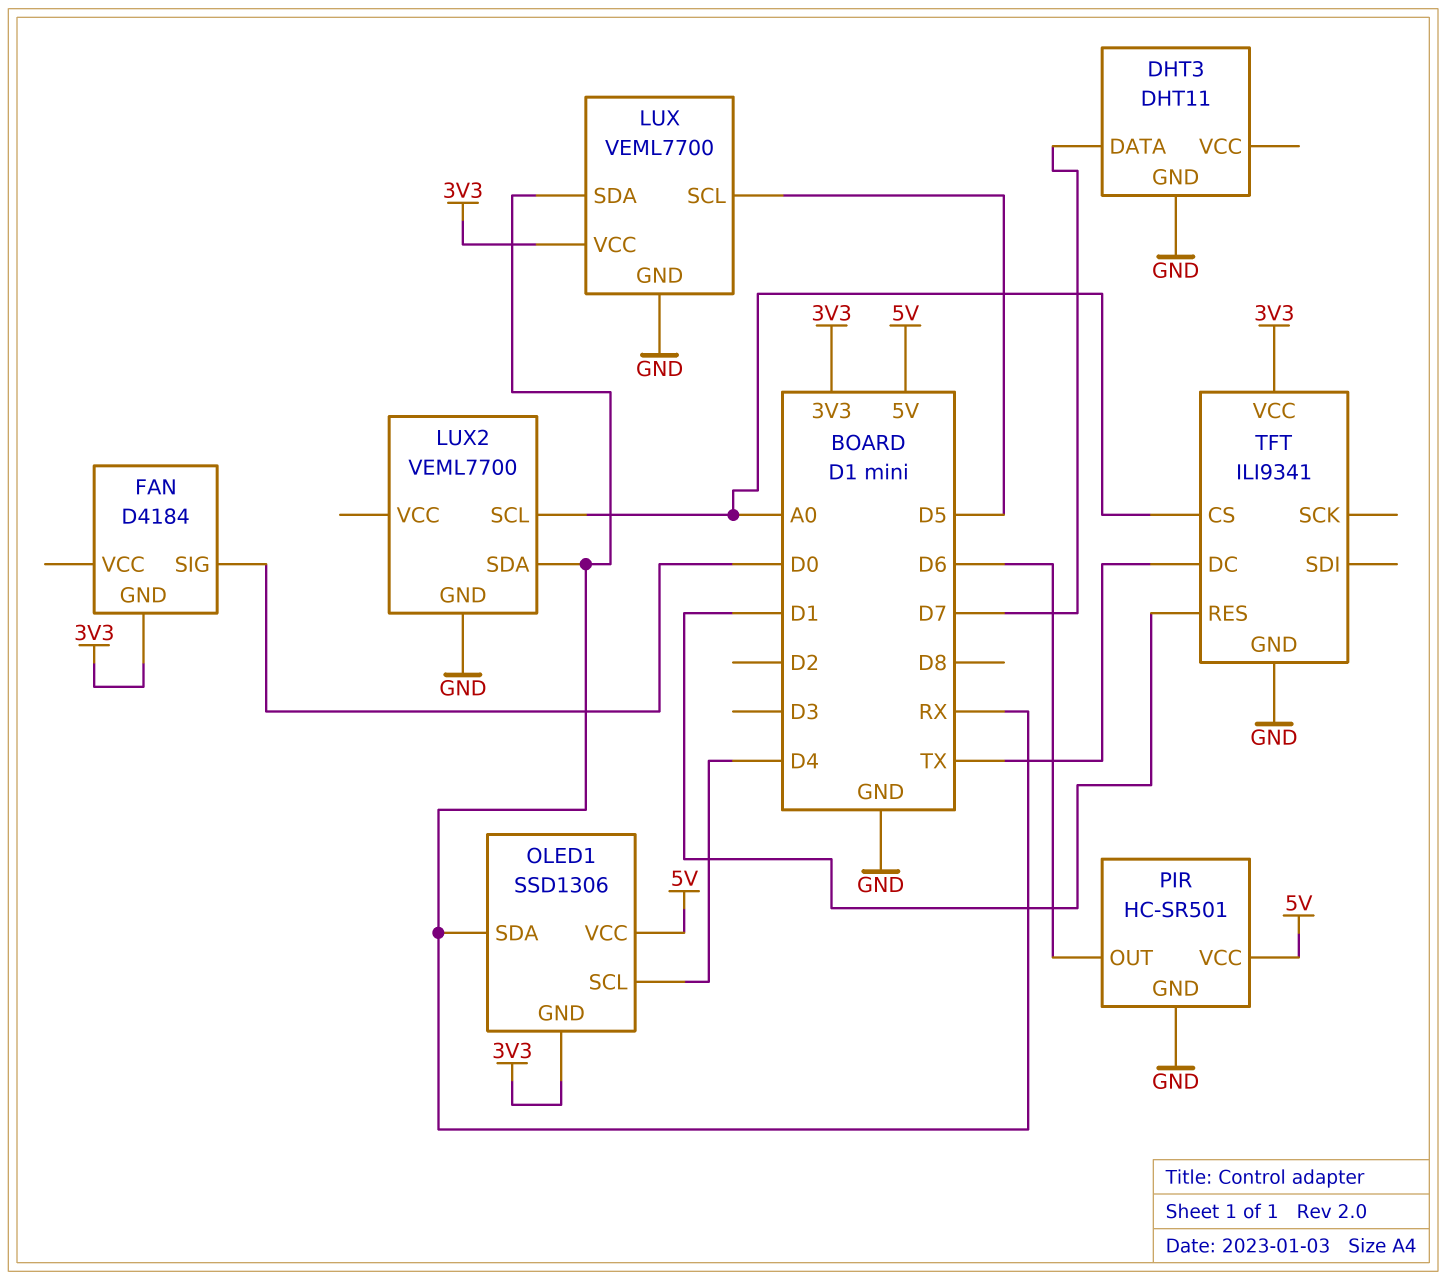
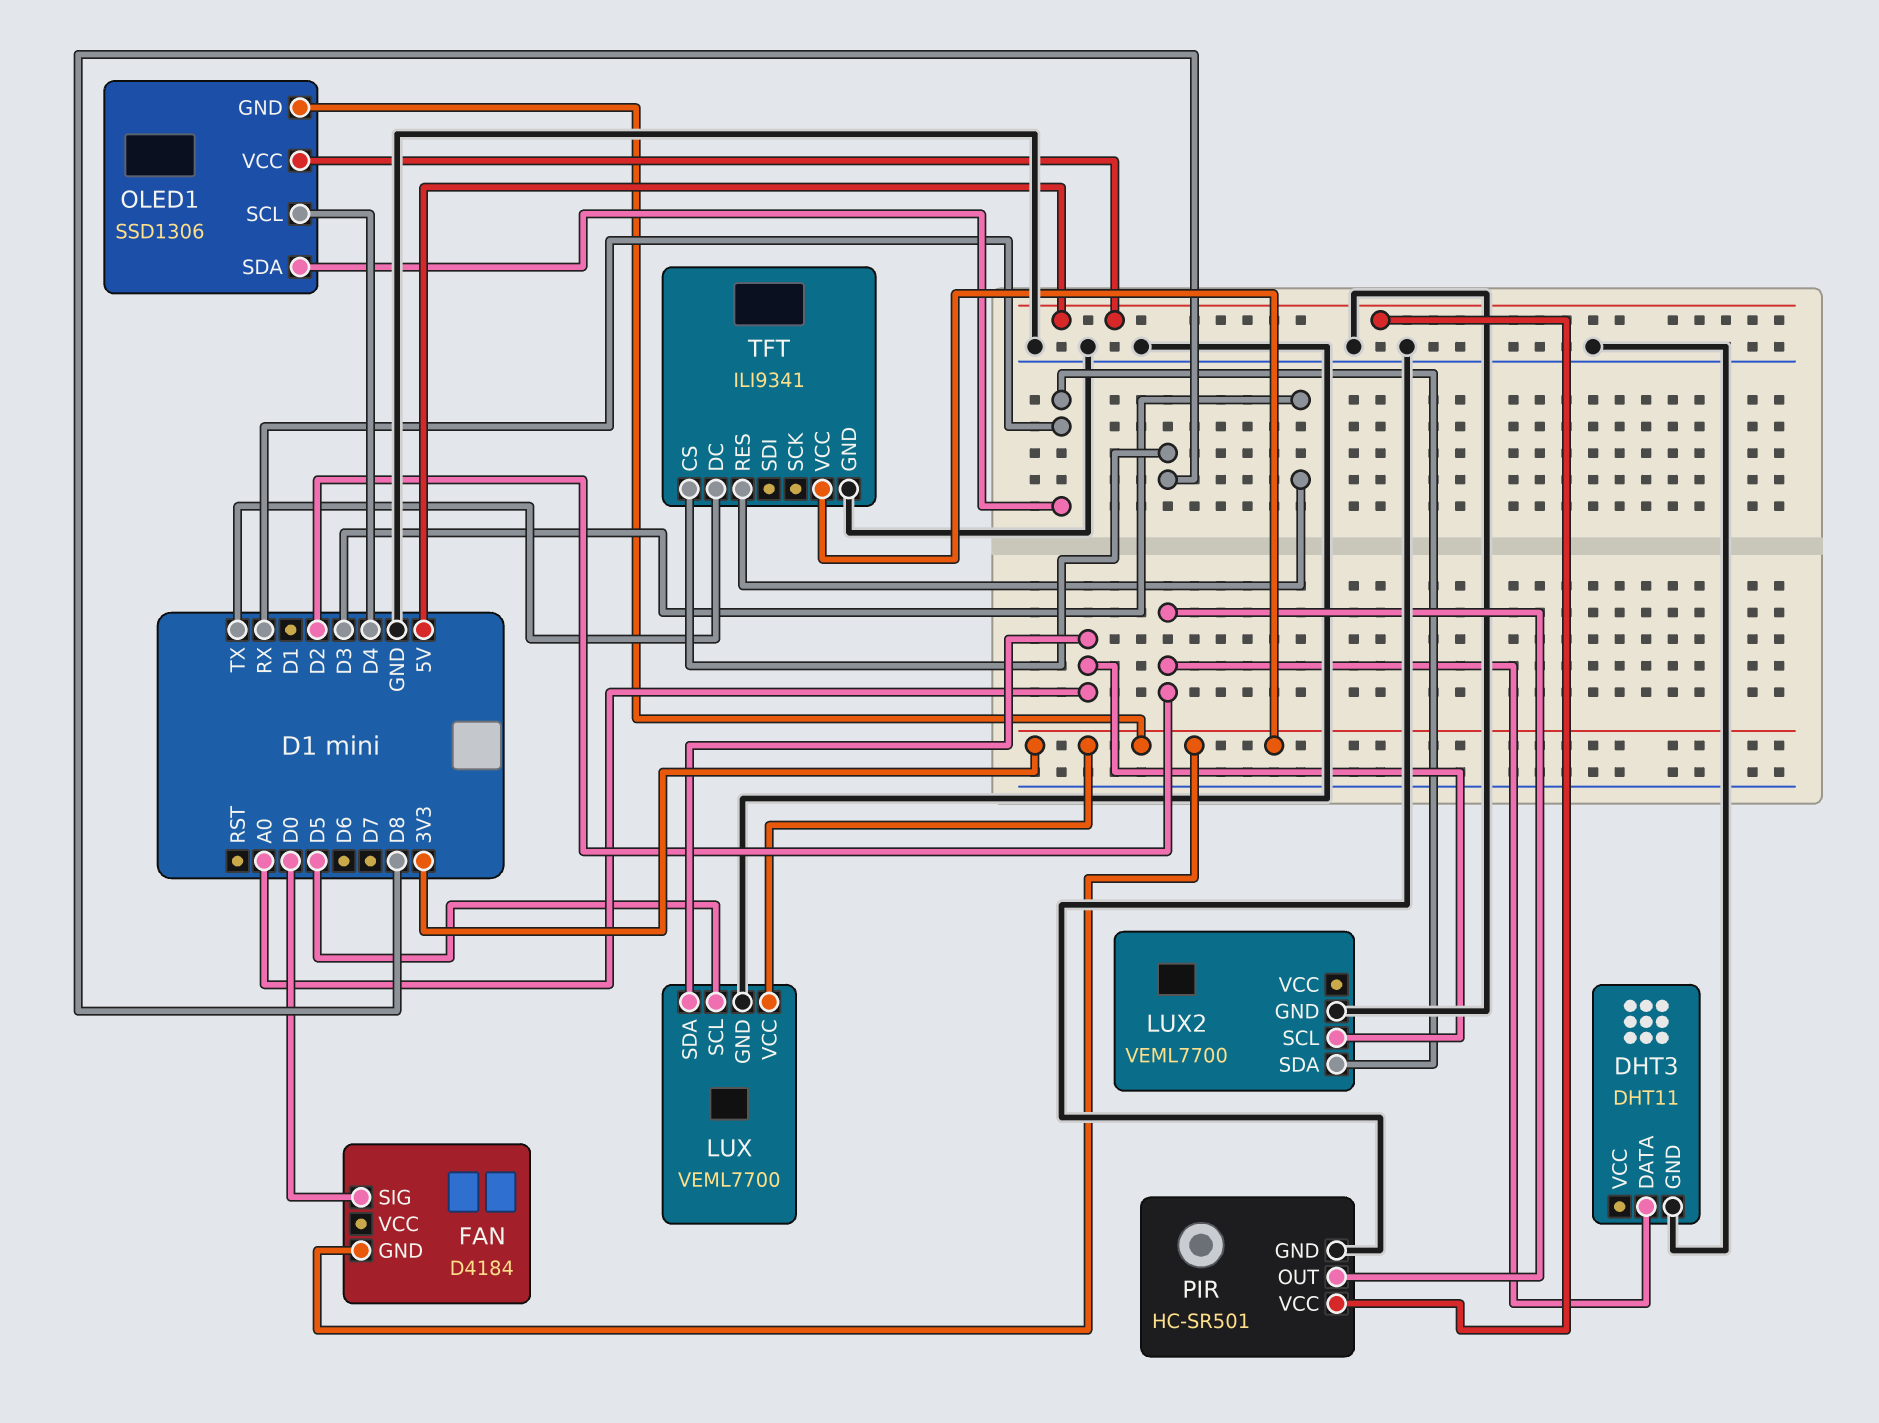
DHT3 pin DATA: D7 -> D2
LUX pin SDA: RX -> A0
PIR pin OUT: D6 -> D2
TFT pin CS: A0 -> D8
TFT pin RES: D1 -> D3

